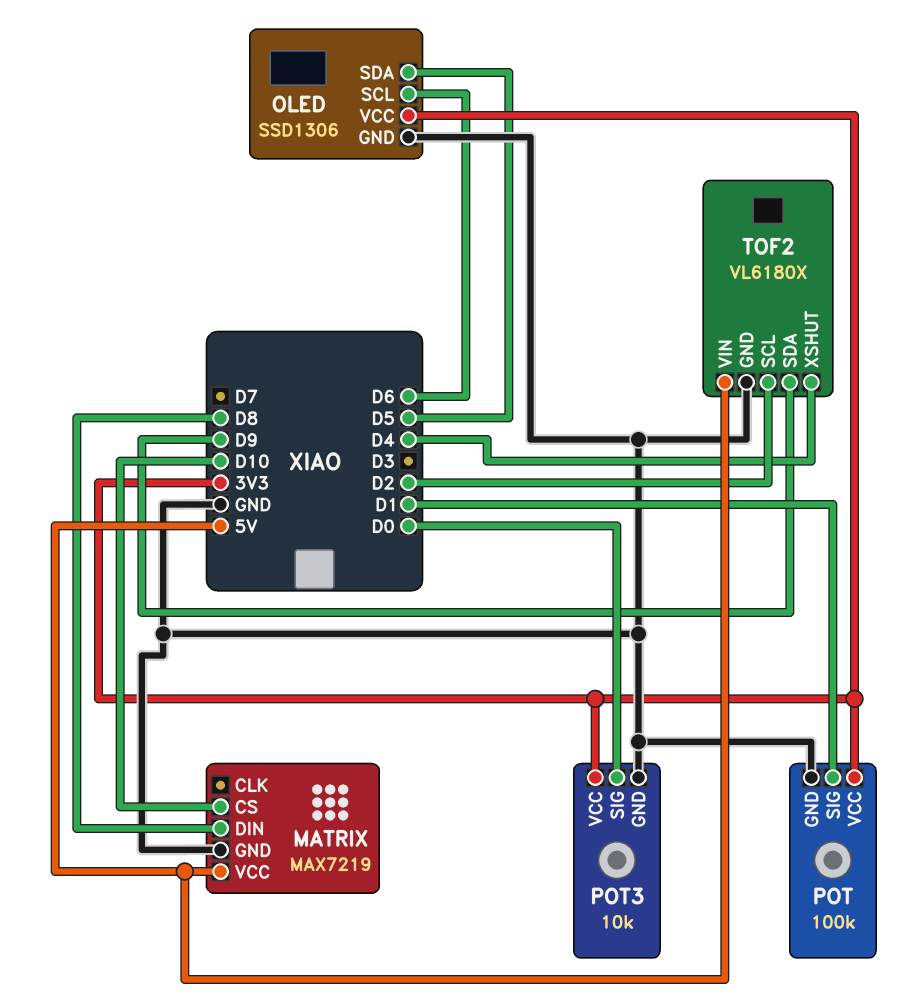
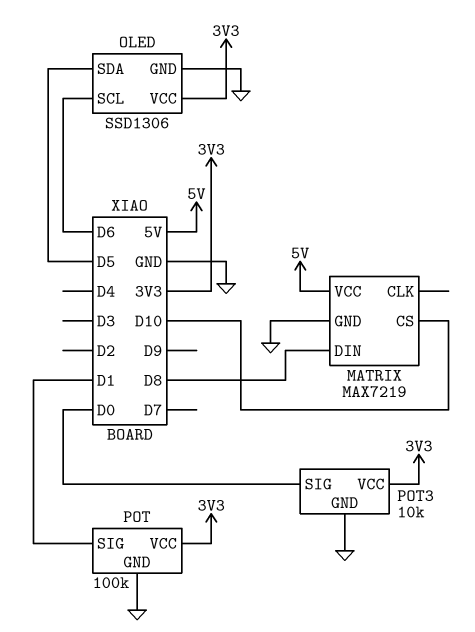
TOF2: VL6180X -> none
TOF2 pin GND: GND -> none
TOF2 pin SCL: D2 -> none
TOF2 pin SDA: D9 -> none
TOF2 pin VIN: 5V -> none
TOF2 pin XSHUT: D4 -> none

